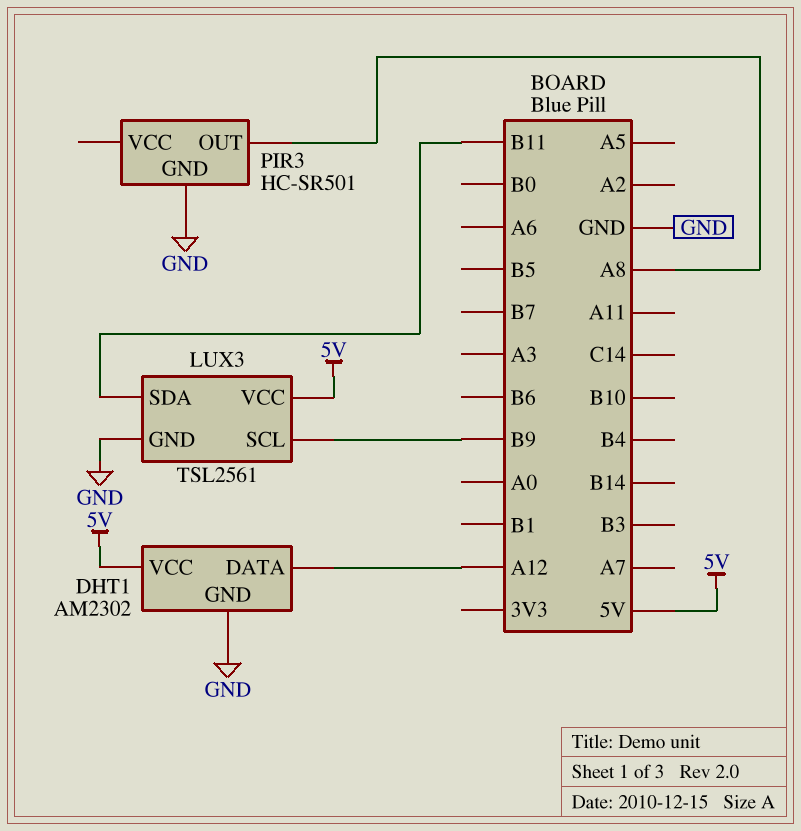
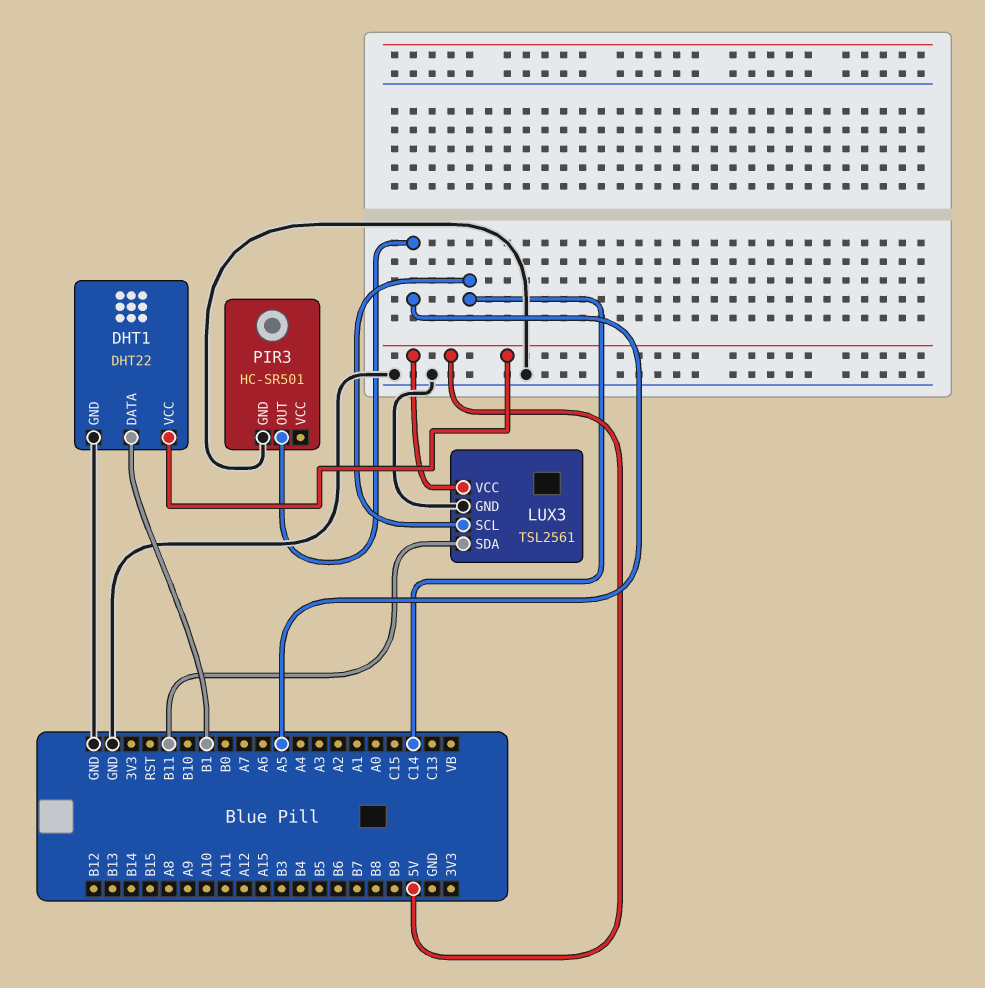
DHT1: AM2302 -> DHT22
DHT1 pin DATA: A12 -> B1
LUX3 pin SCL: B9 -> C14
PIR3 pin OUT: A8 -> A5

